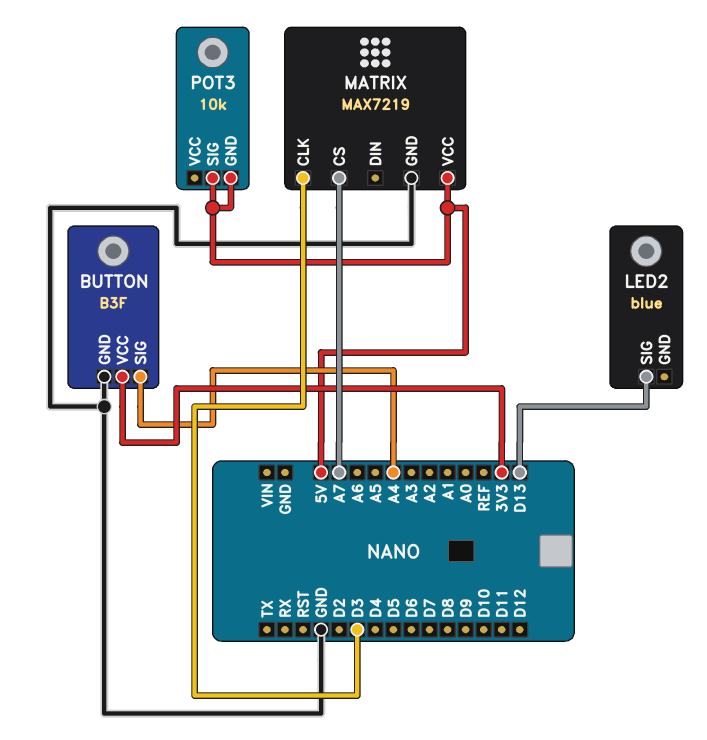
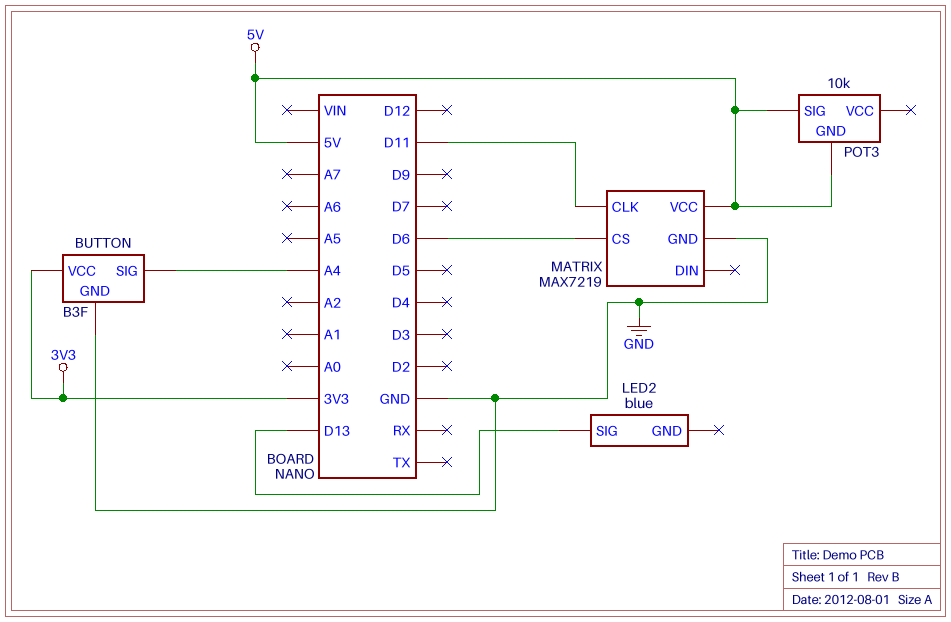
MATRIX pin CLK: D3 -> D11
MATRIX pin CS: A7 -> D6

